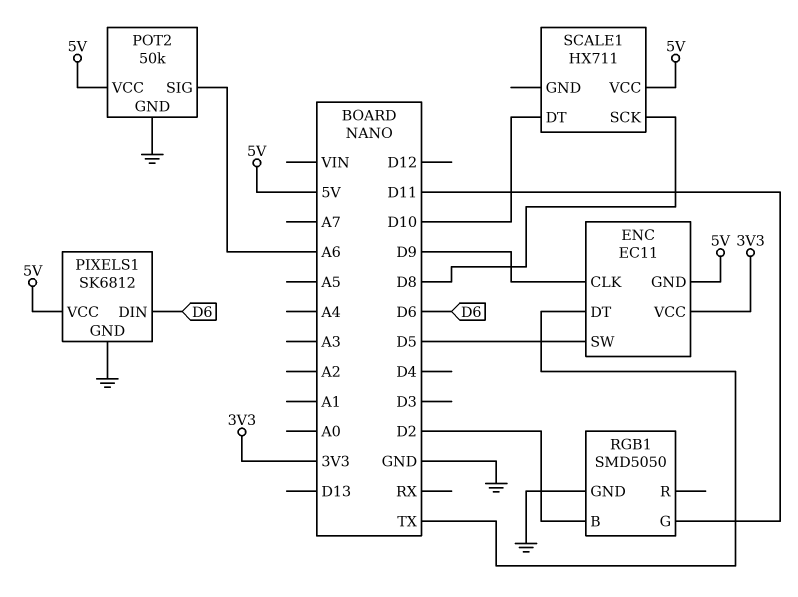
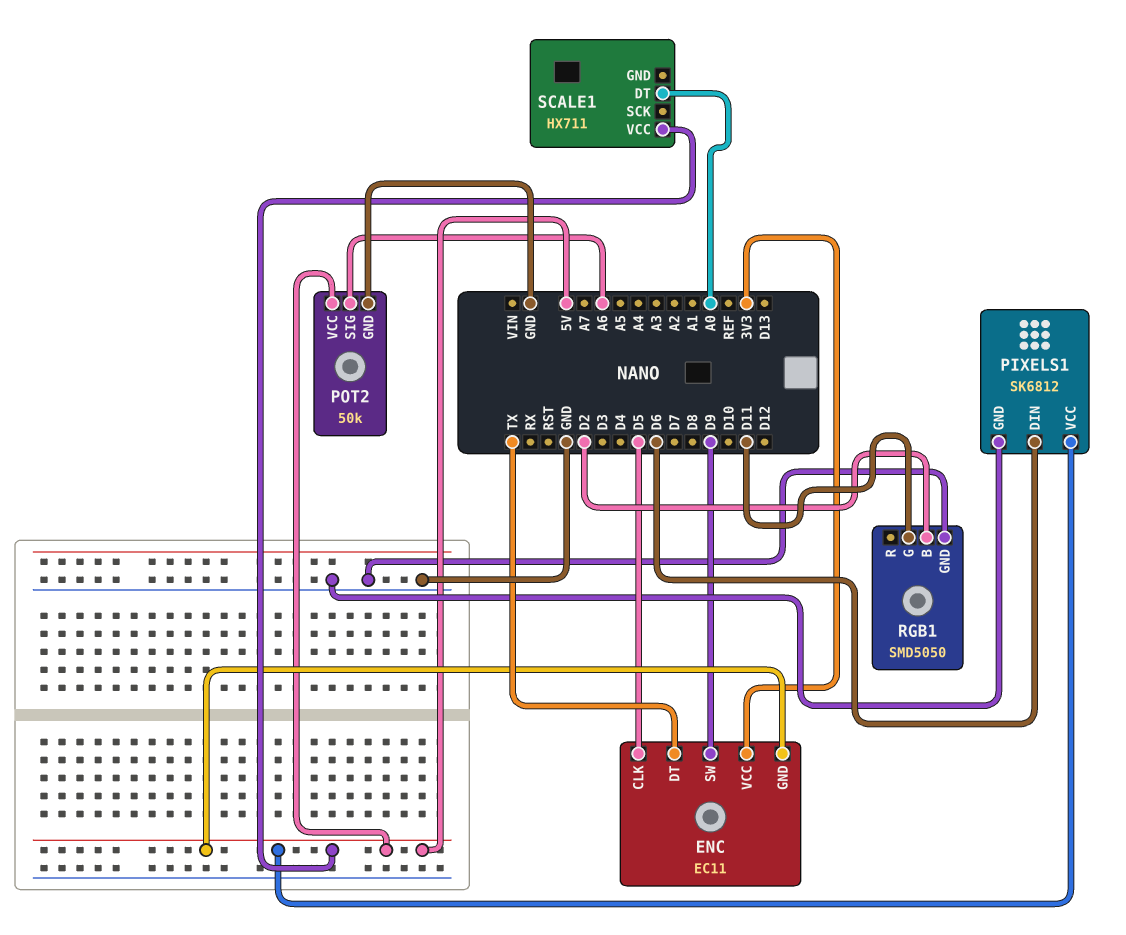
ENC pin CLK: D9 -> D5
ENC pin SW: D5 -> D9
SCALE1 pin DT: D10 -> A0
SCALE1 pin SCK: D8 -> none

